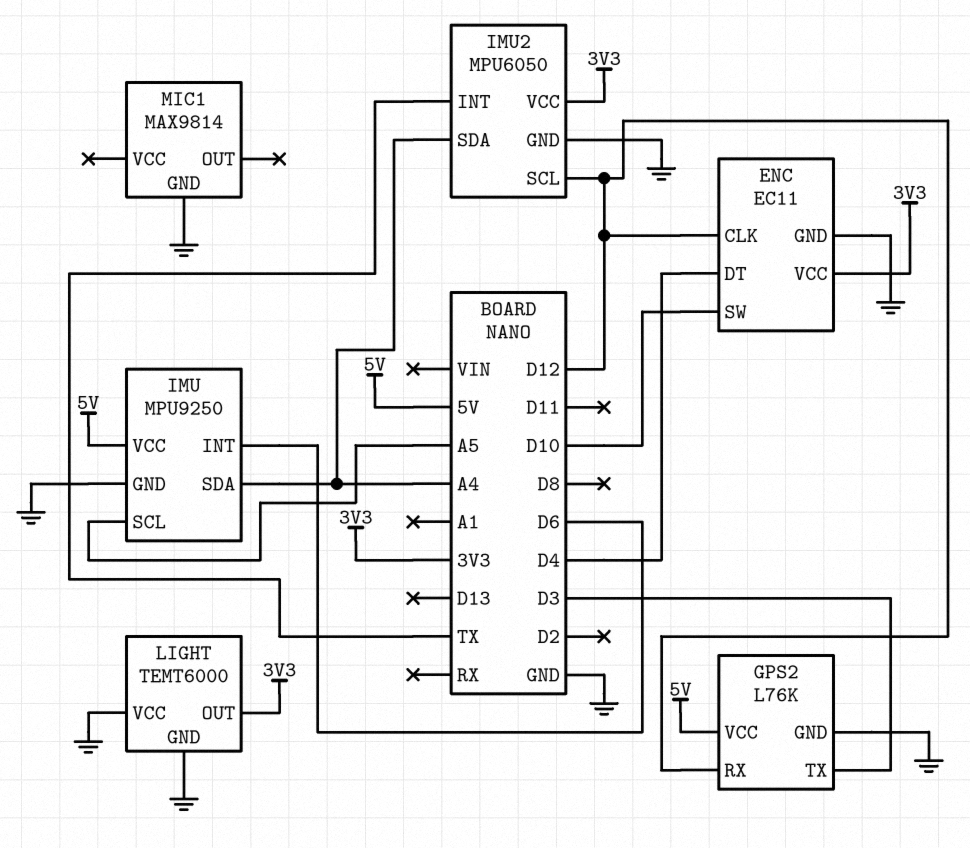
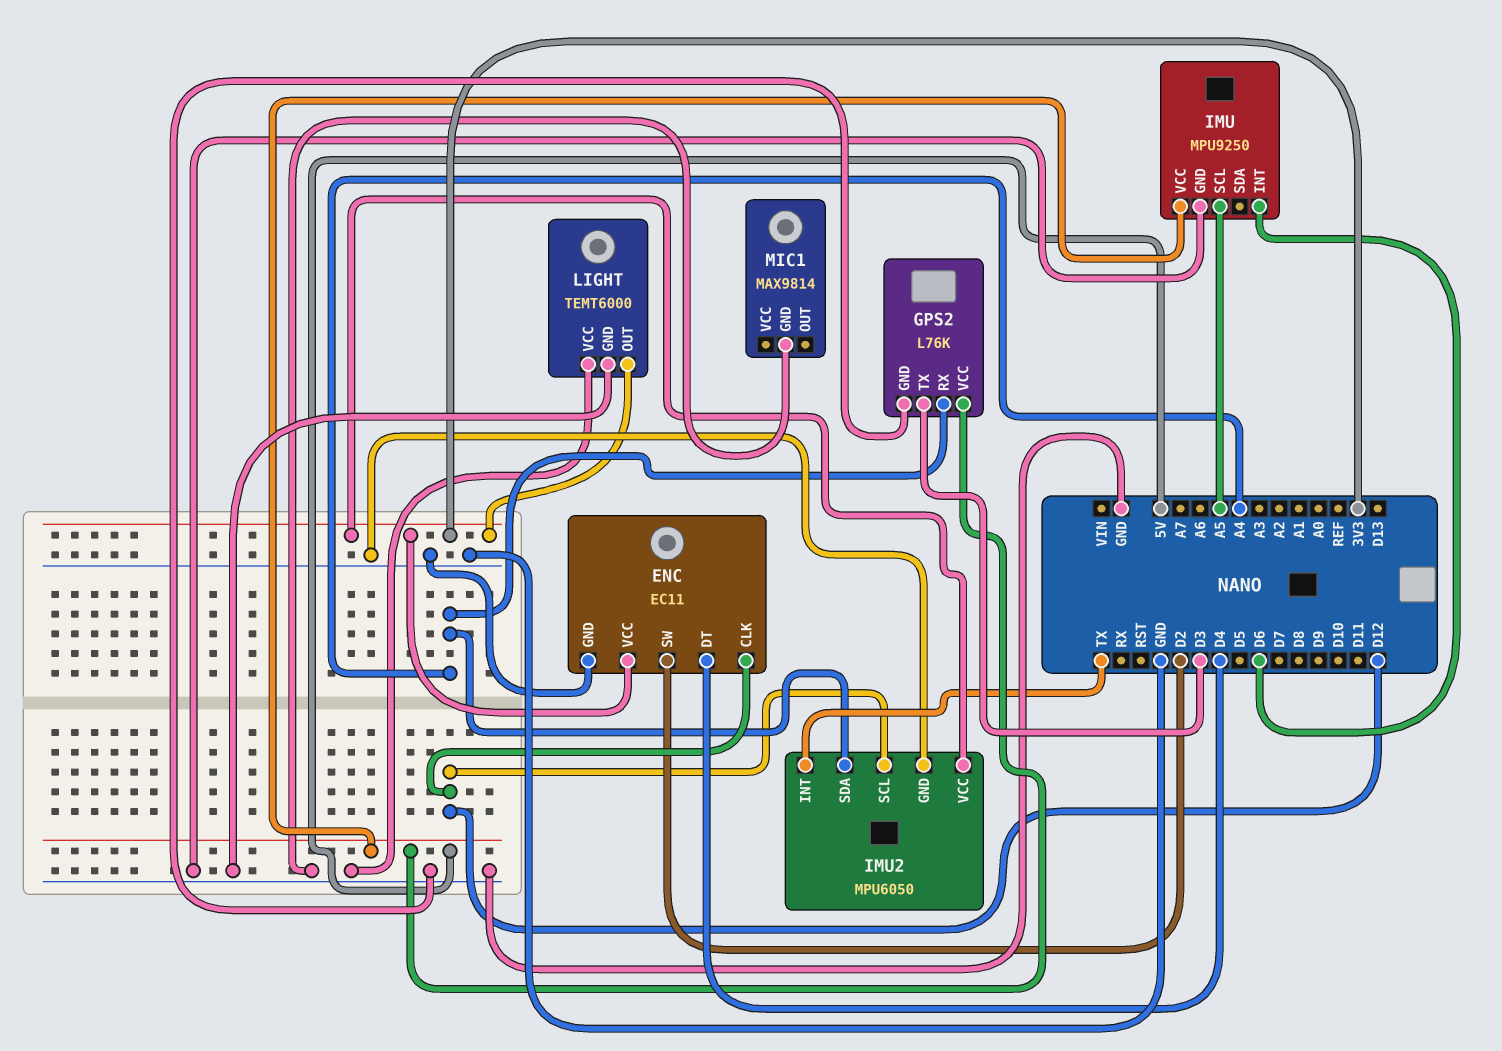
ENC pin SW: D10 -> D2
GPS2 pin RX: D12 -> A4
IMU pin SDA: A4 -> none

